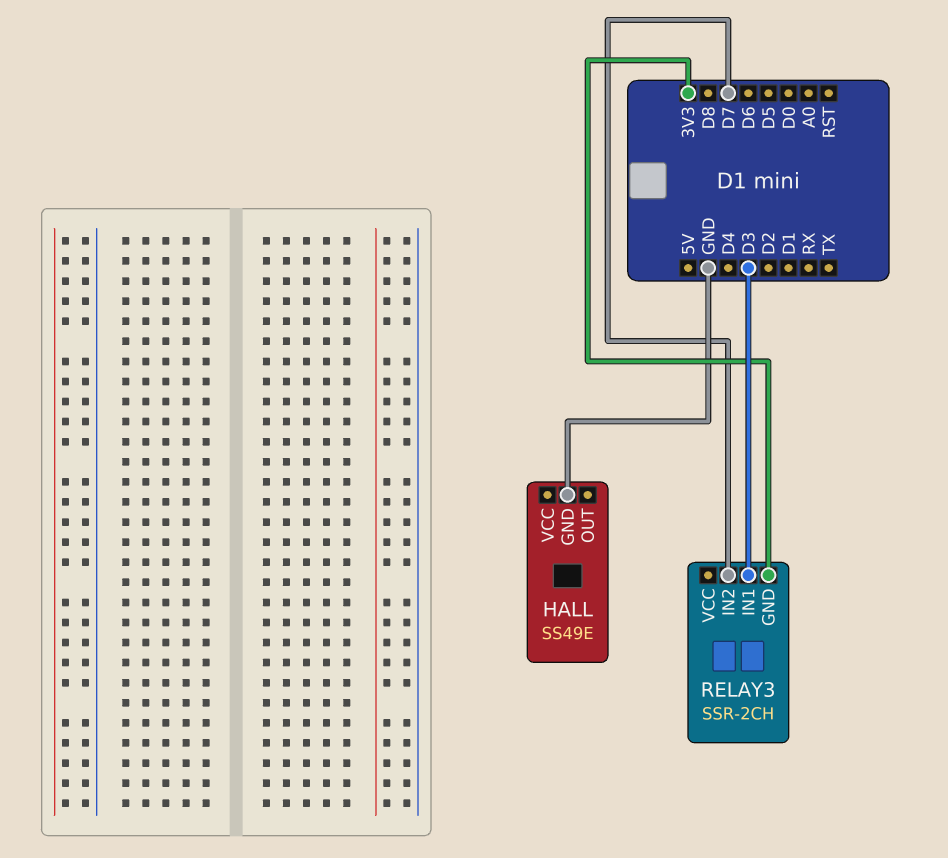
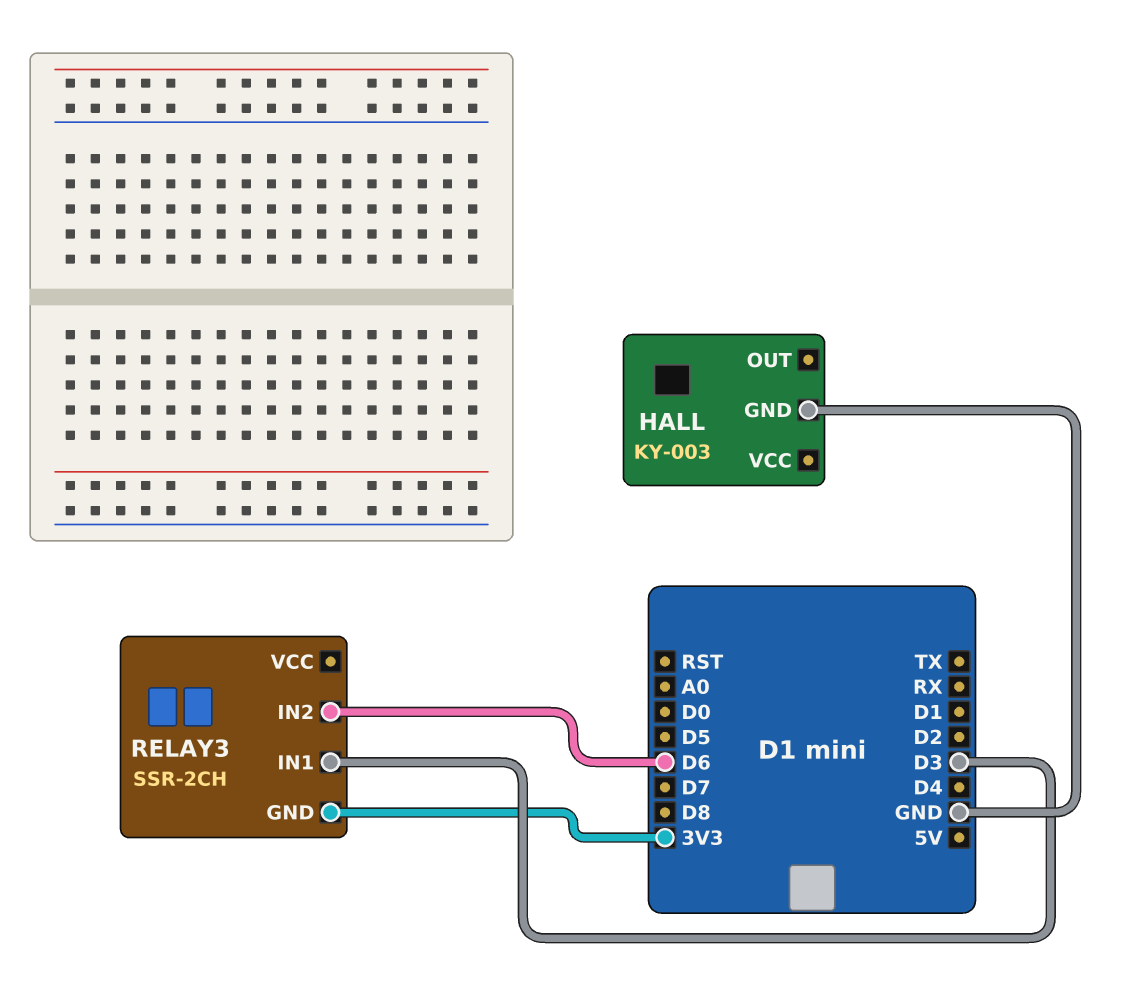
HALL: SS49E -> KY-003
RELAY3 pin IN2: D7 -> D6

